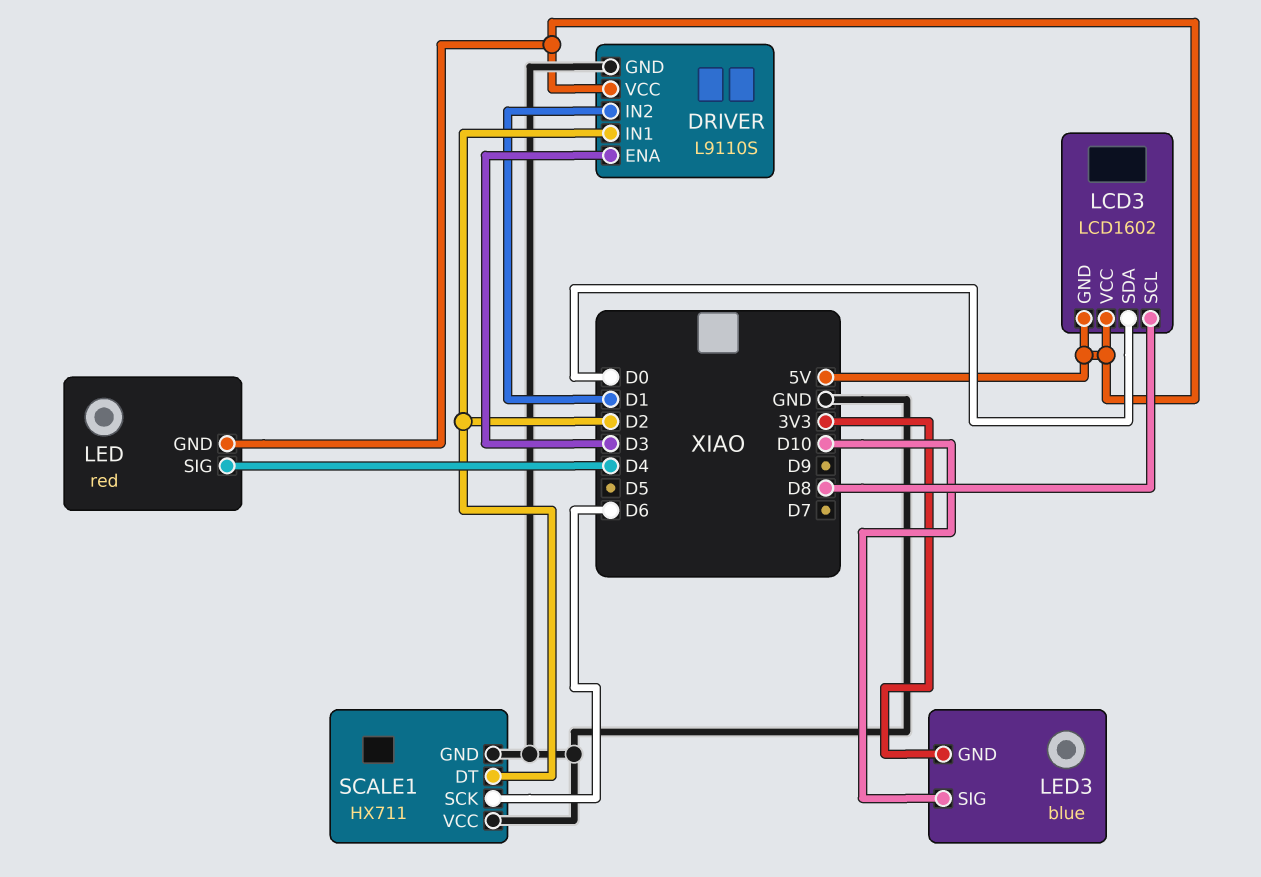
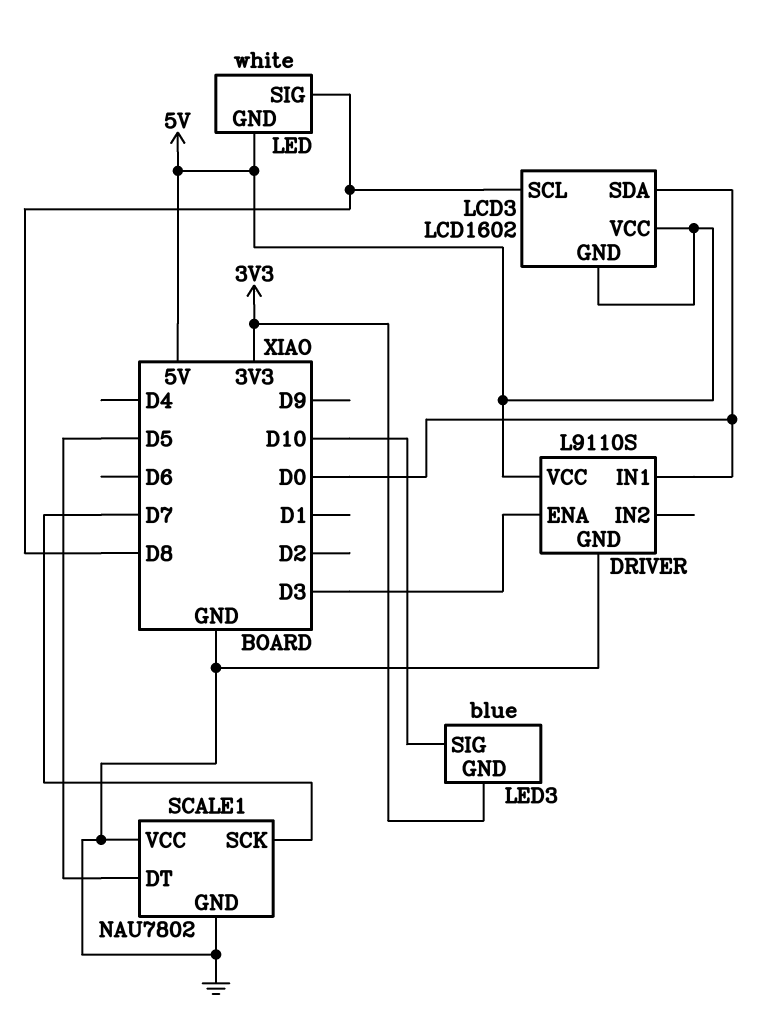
DRIVER pin IN1: D2 -> D0
DRIVER pin IN2: D1 -> none
LED: red -> white
LED pin SIG: D4 -> D8
SCALE1: HX711 -> NAU7802
SCALE1 pin DT: D2 -> D5
SCALE1 pin SCK: D6 -> D7

